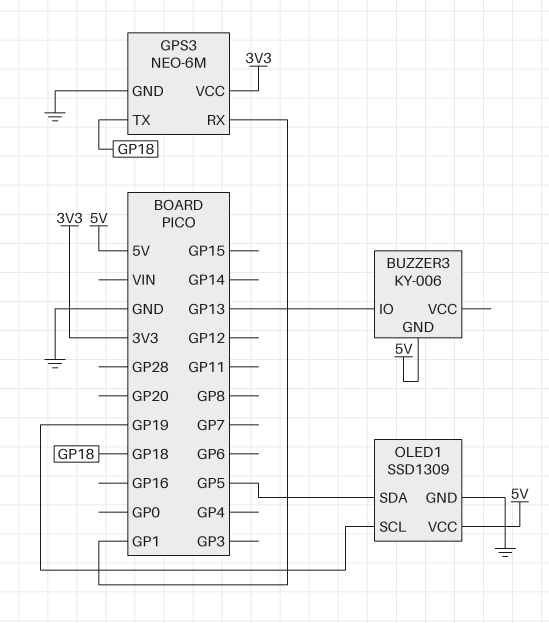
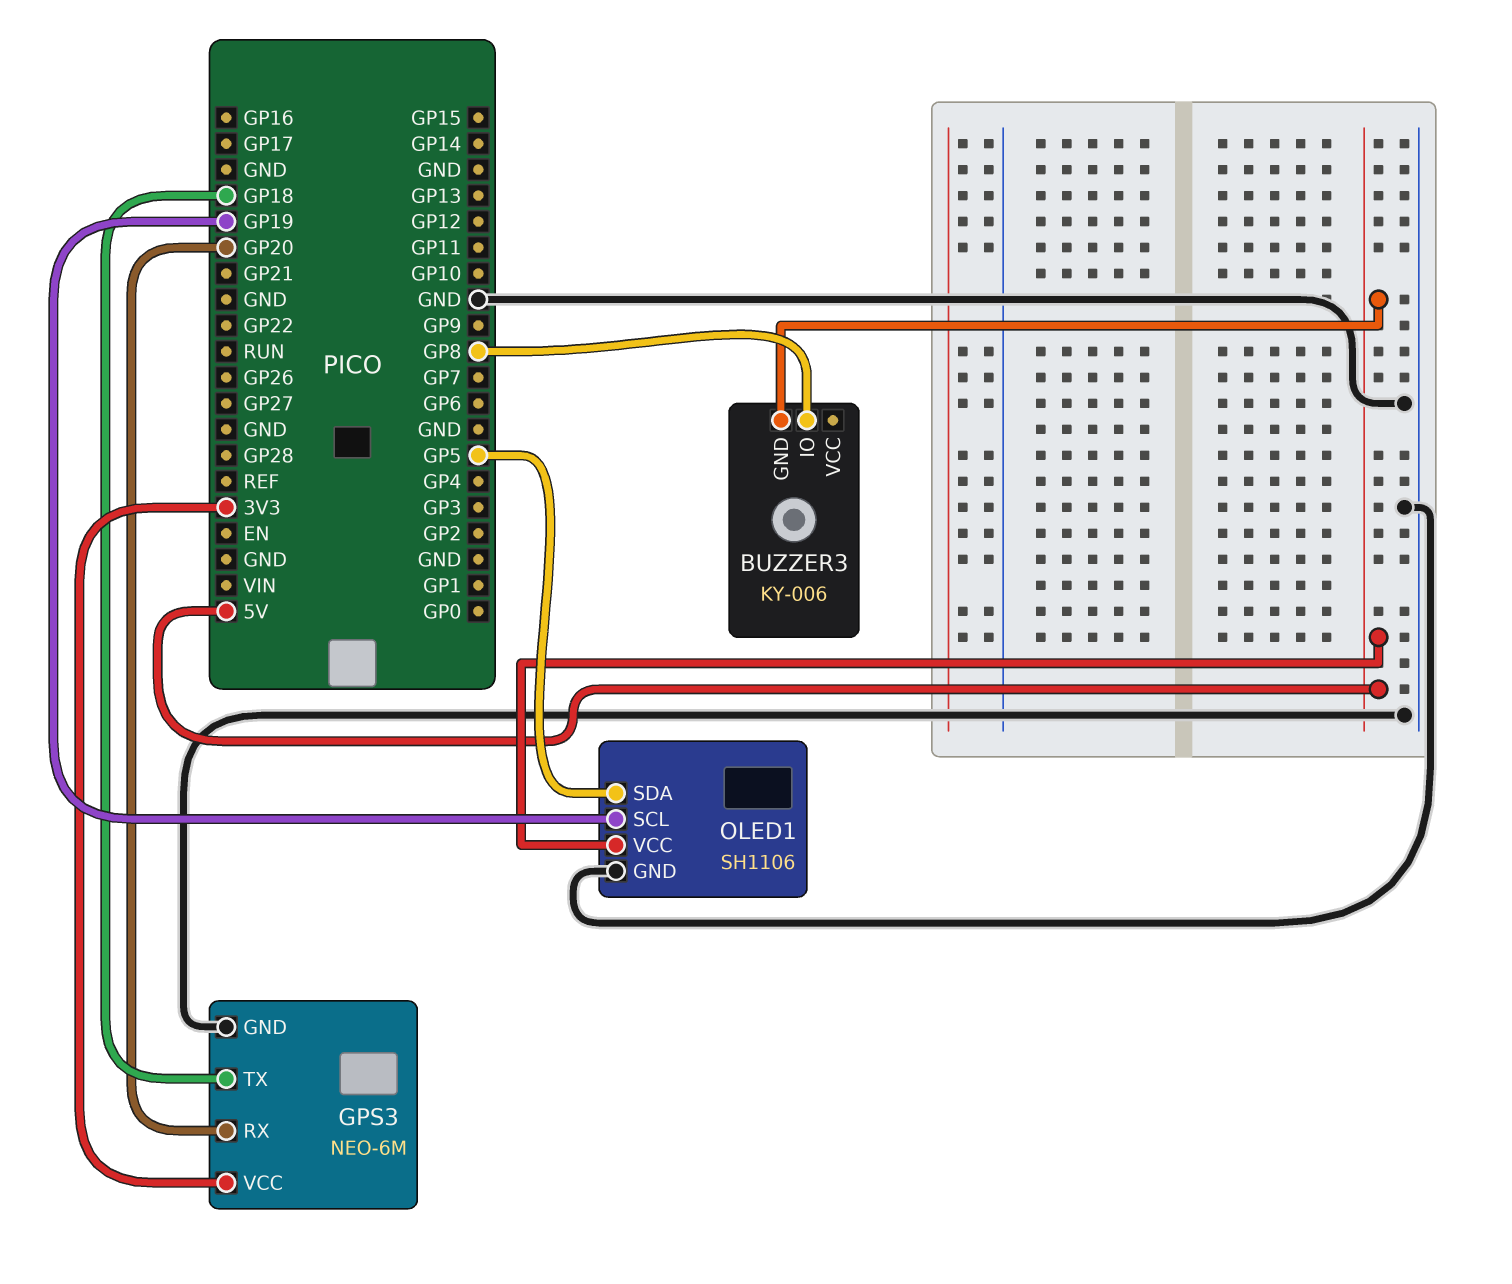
BUZZER3 pin IO: GP13 -> GP8
GPS3 pin RX: GP1 -> GP20
OLED1: SSD1309 -> SH1106

